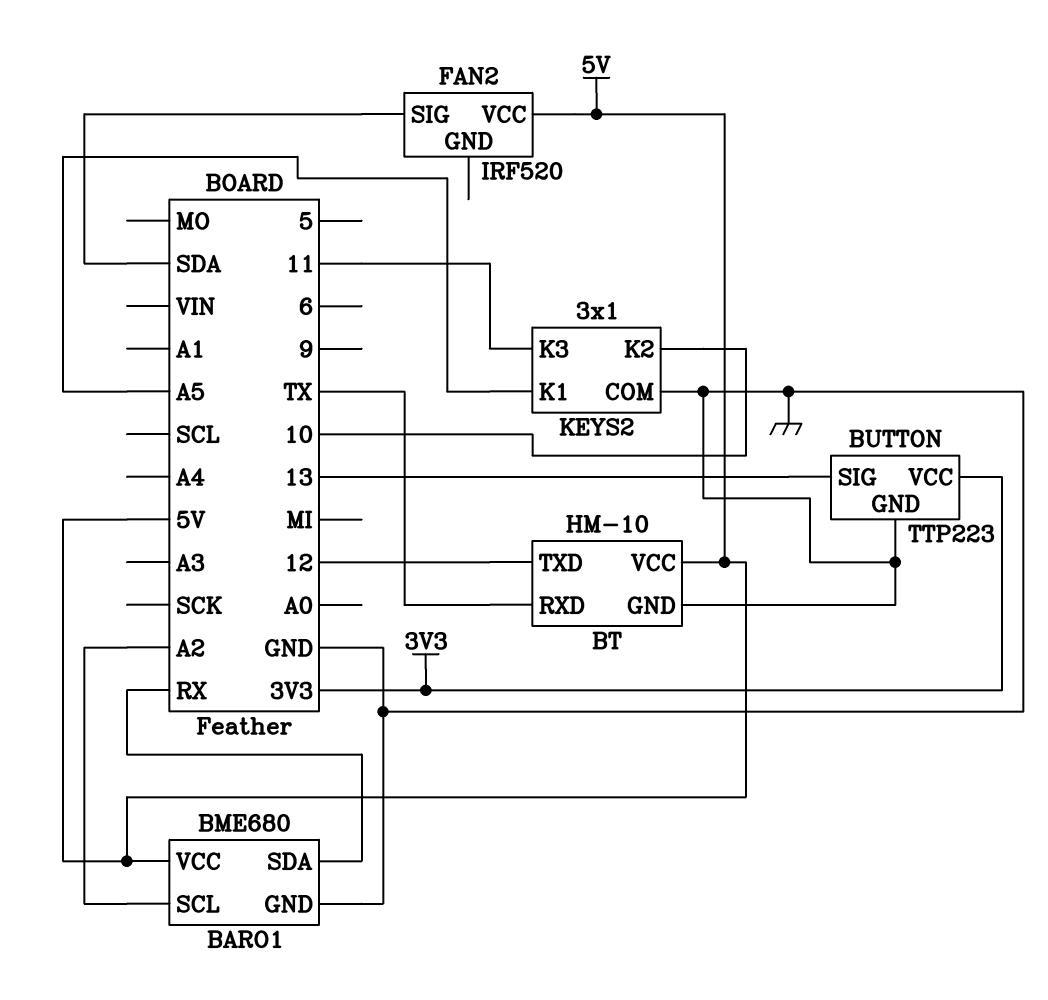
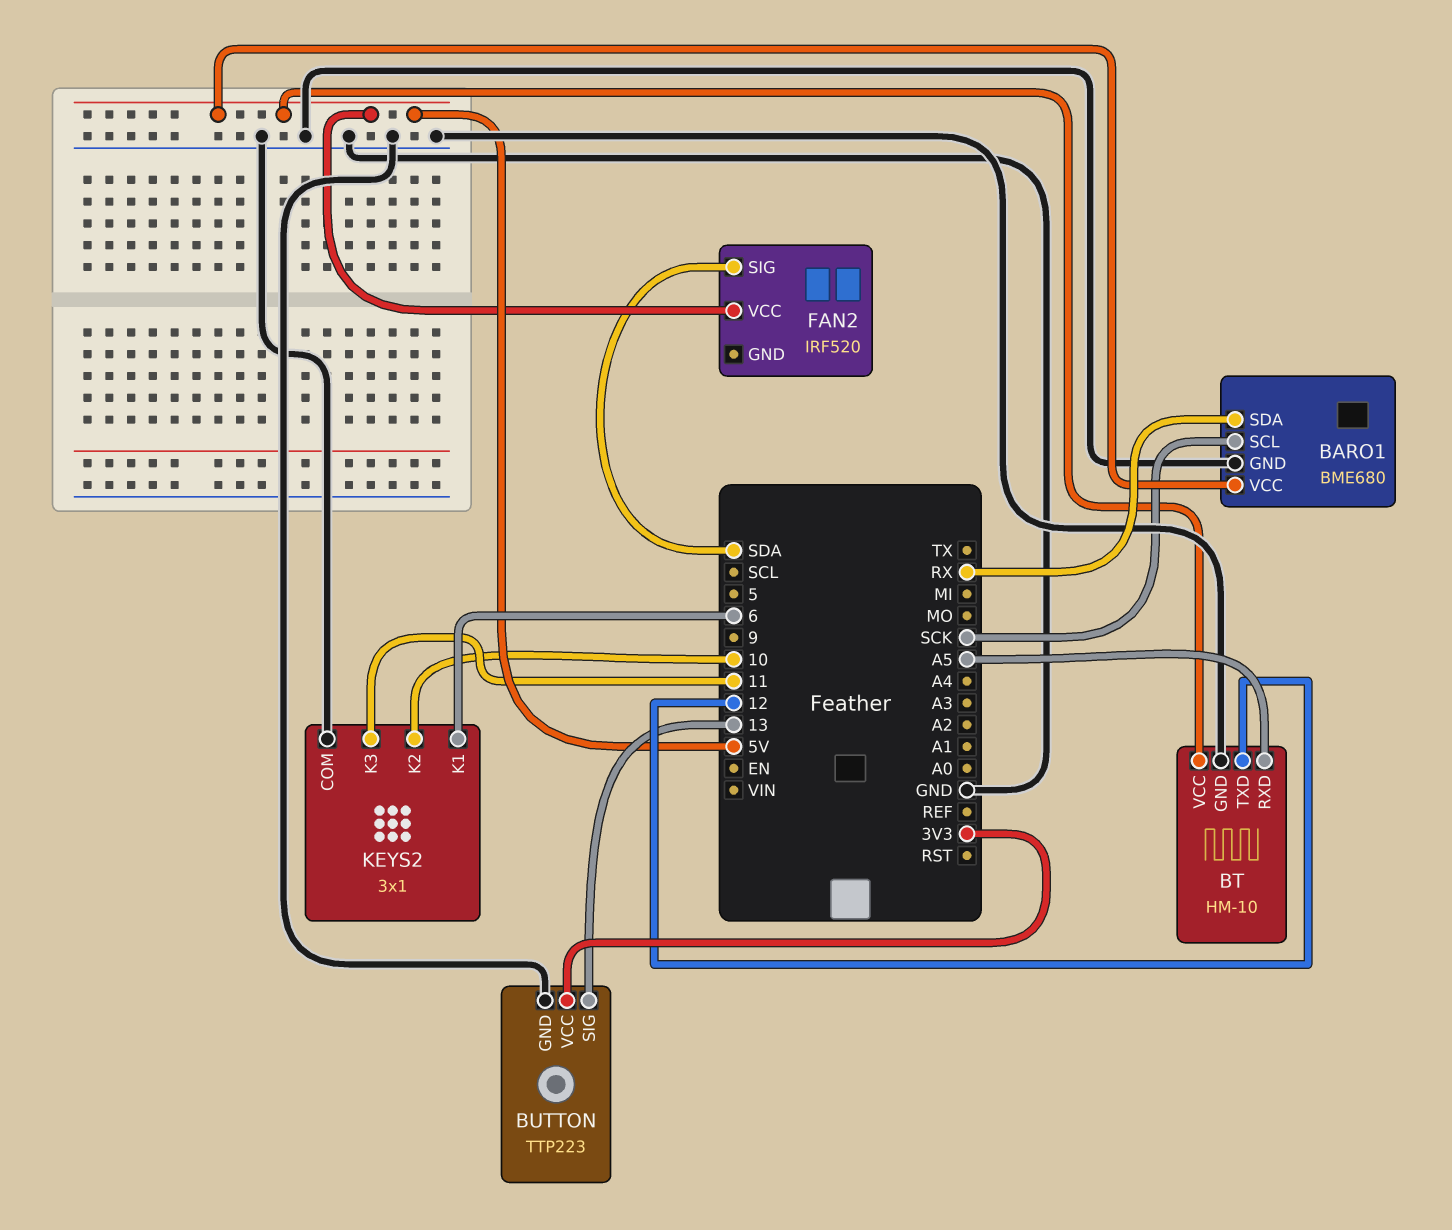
BARO1 pin SCL: A2 -> SCK
BT pin RXD: TX -> A5
KEYS2 pin K1: A5 -> 6

